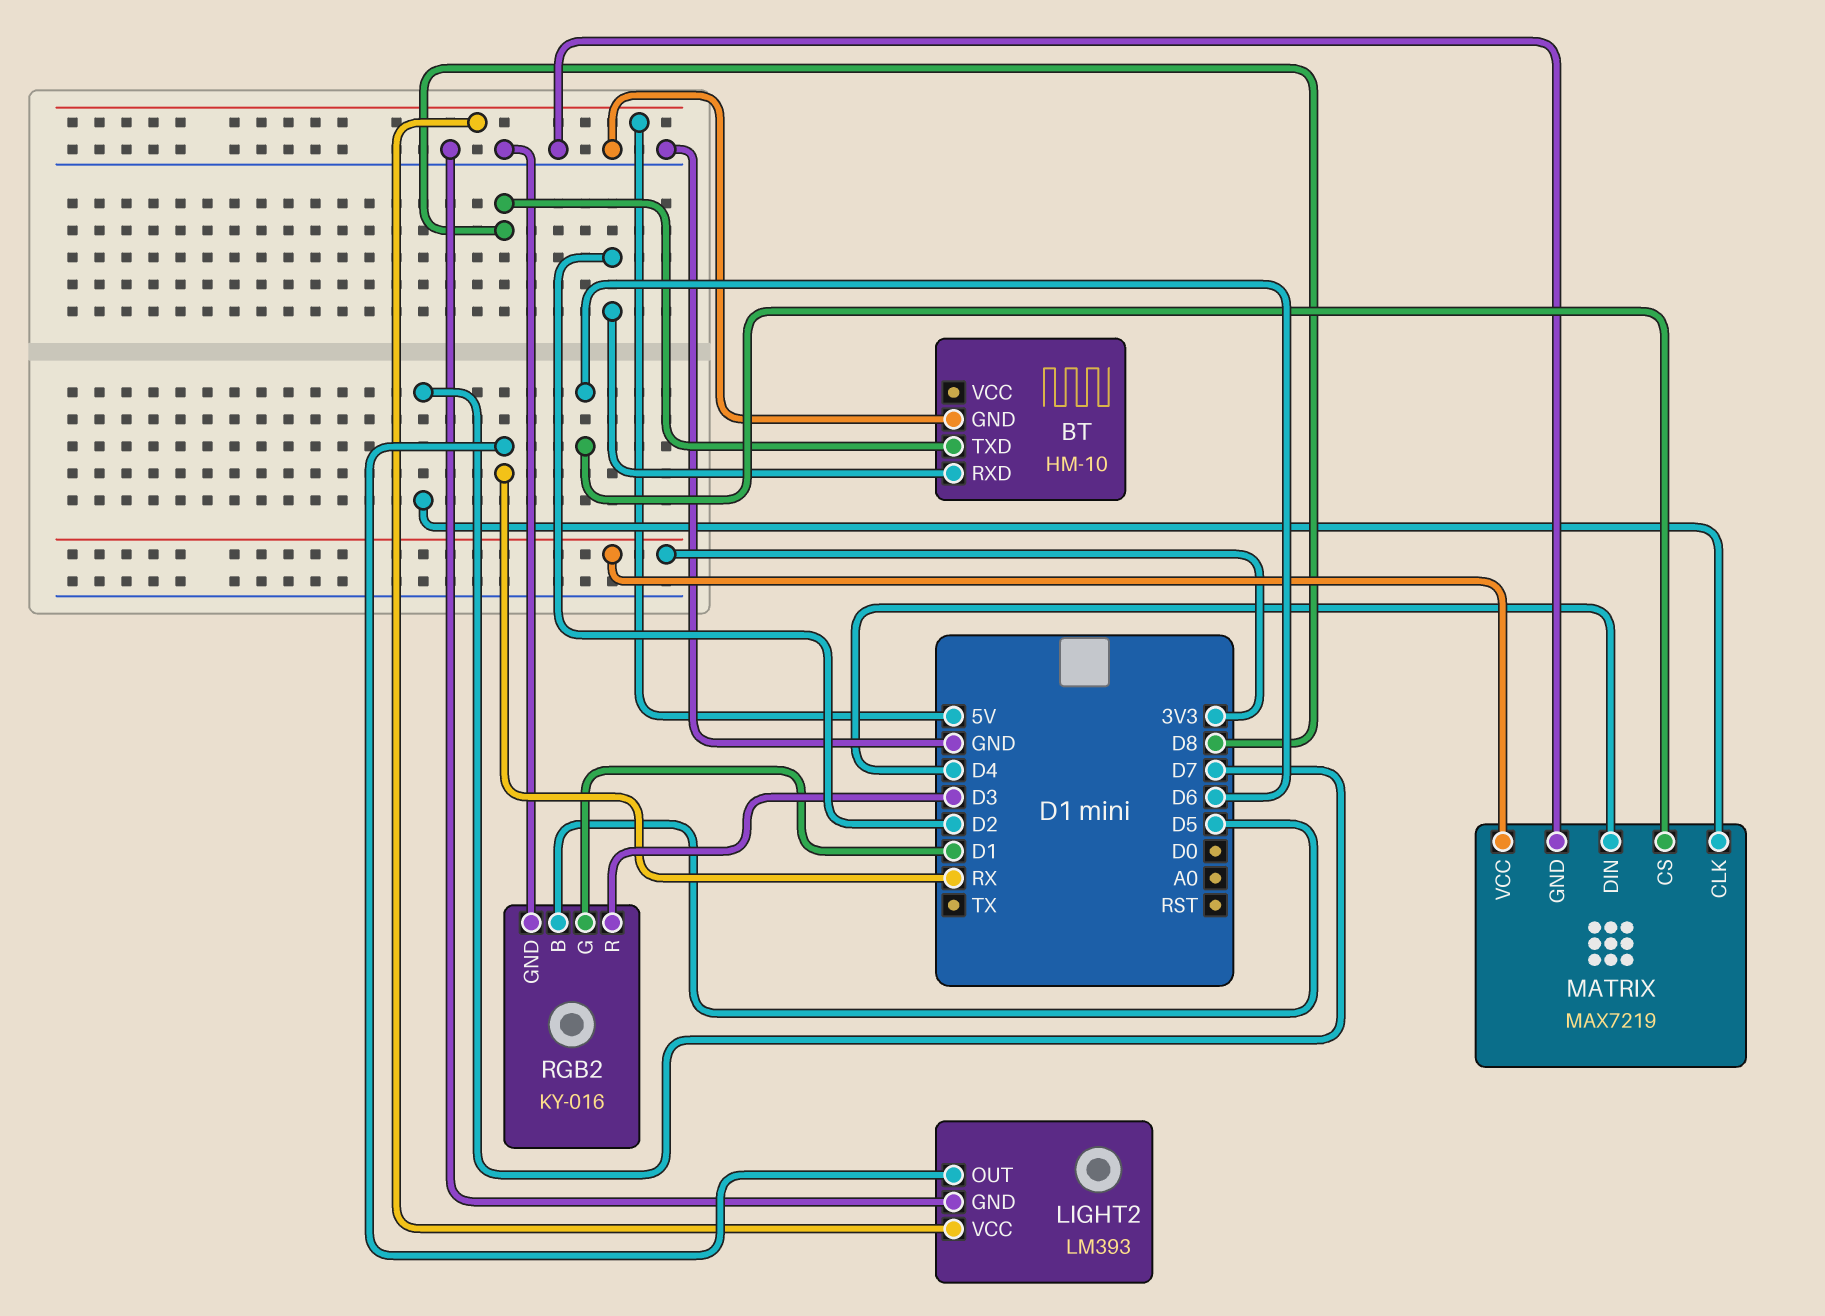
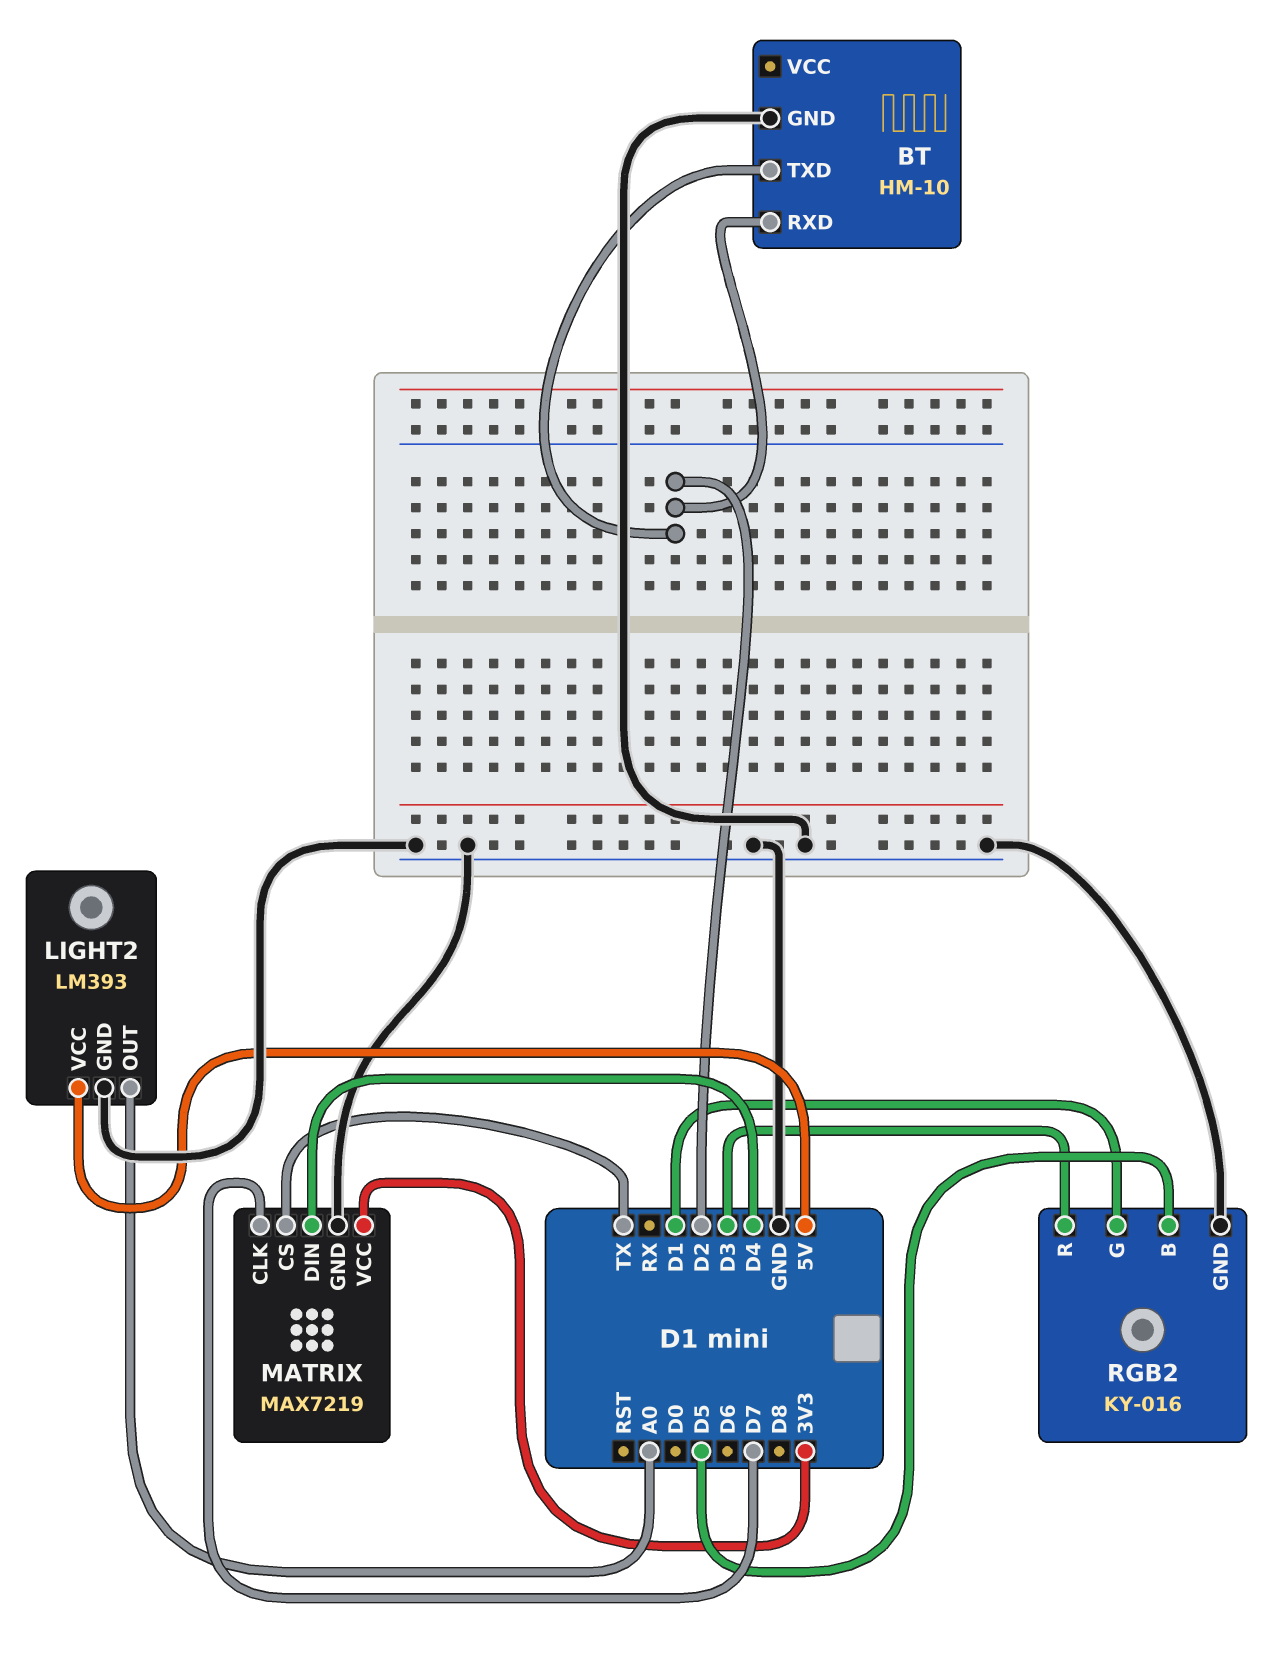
BT pin TXD: D8 -> D2
LIGHT2 pin OUT: RX -> A0
MATRIX pin CS: D6 -> TX

